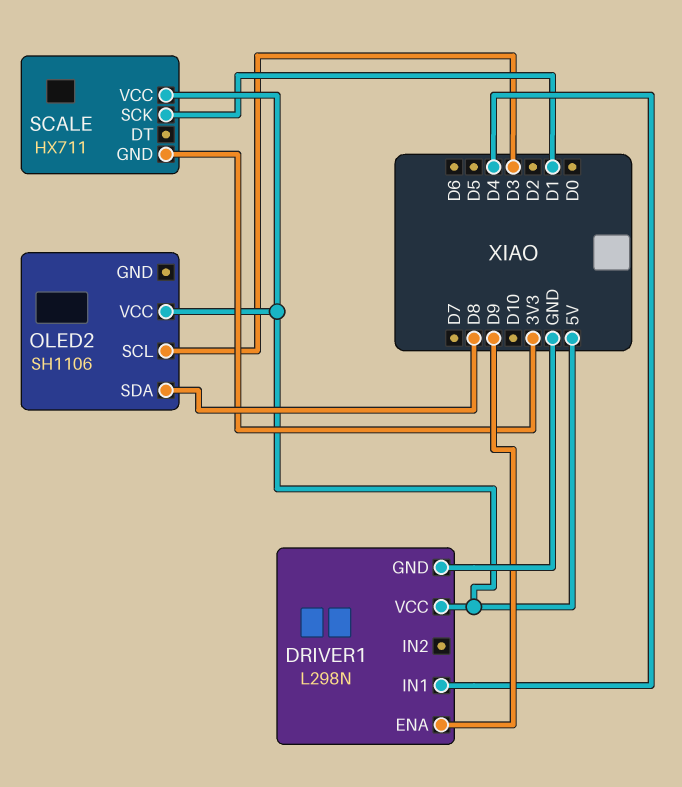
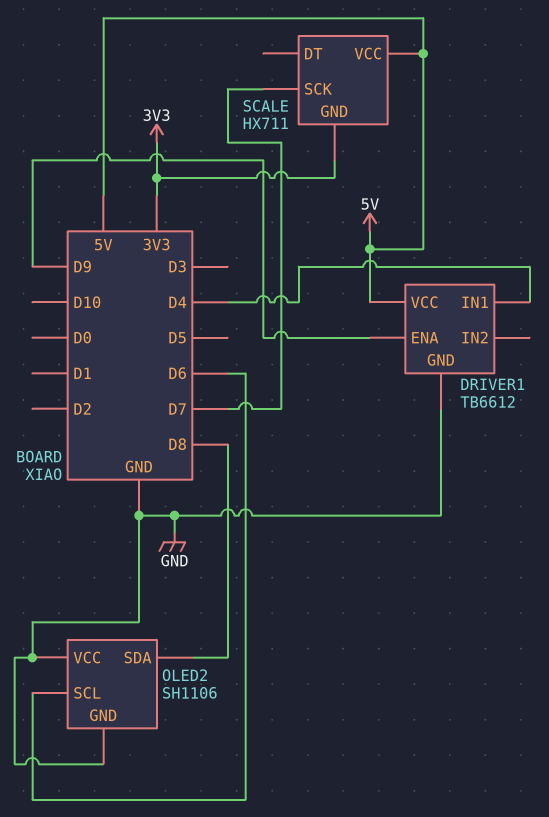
DRIVER1: L298N -> TB6612
OLED2 pin GND: none -> GND
OLED2 pin SCL: D3 -> D6
OLED2 pin VCC: 5V -> GND
SCALE pin SCK: D1 -> D7

